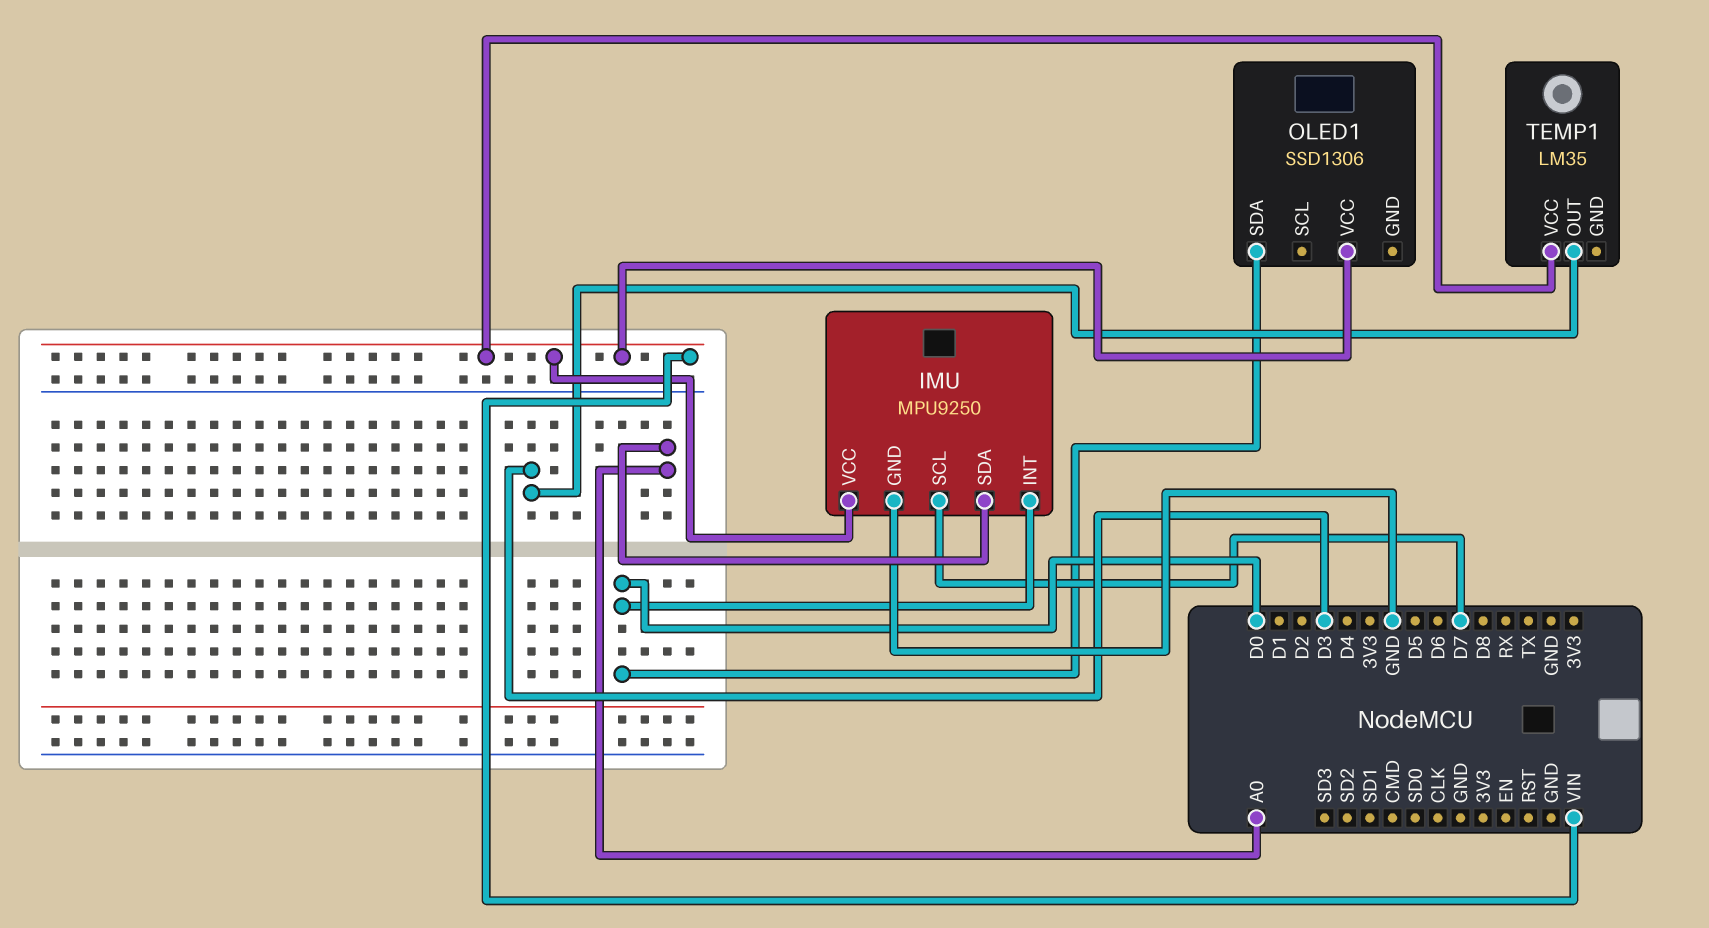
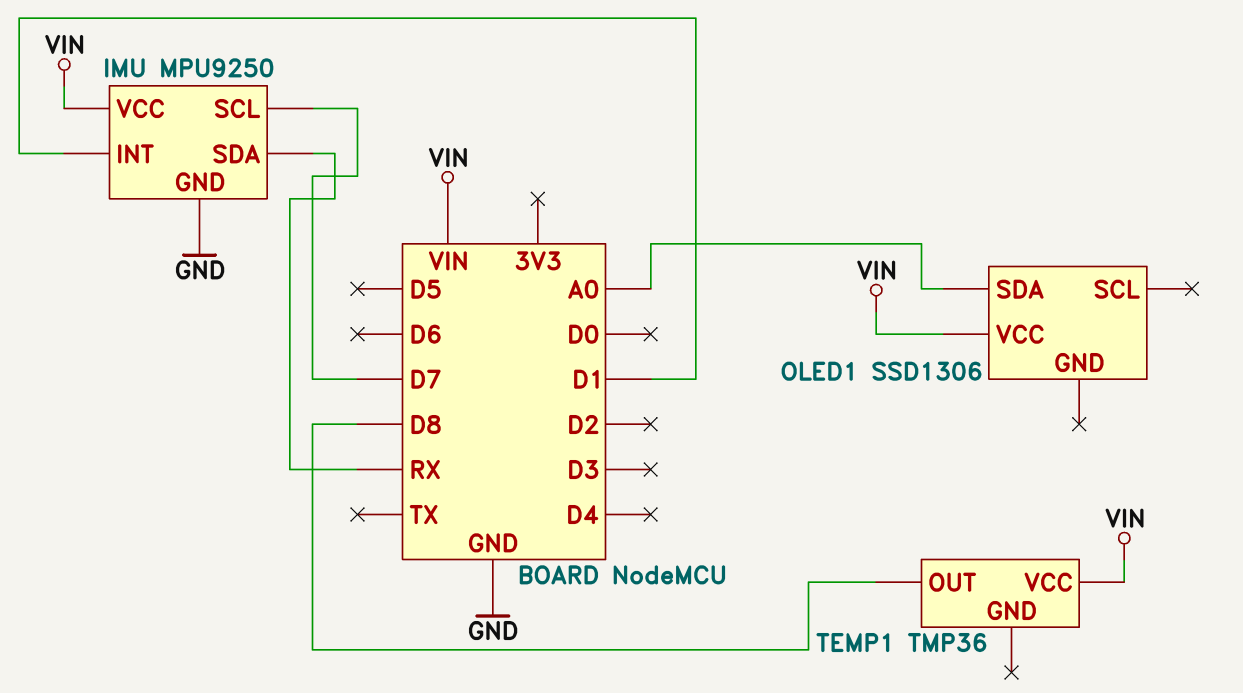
IMU pin INT: D0 -> D1
IMU pin SDA: A0 -> RX
OLED1 pin SDA: D0 -> A0
TEMP1: LM35 -> TMP36
TEMP1 pin OUT: D3 -> D8

